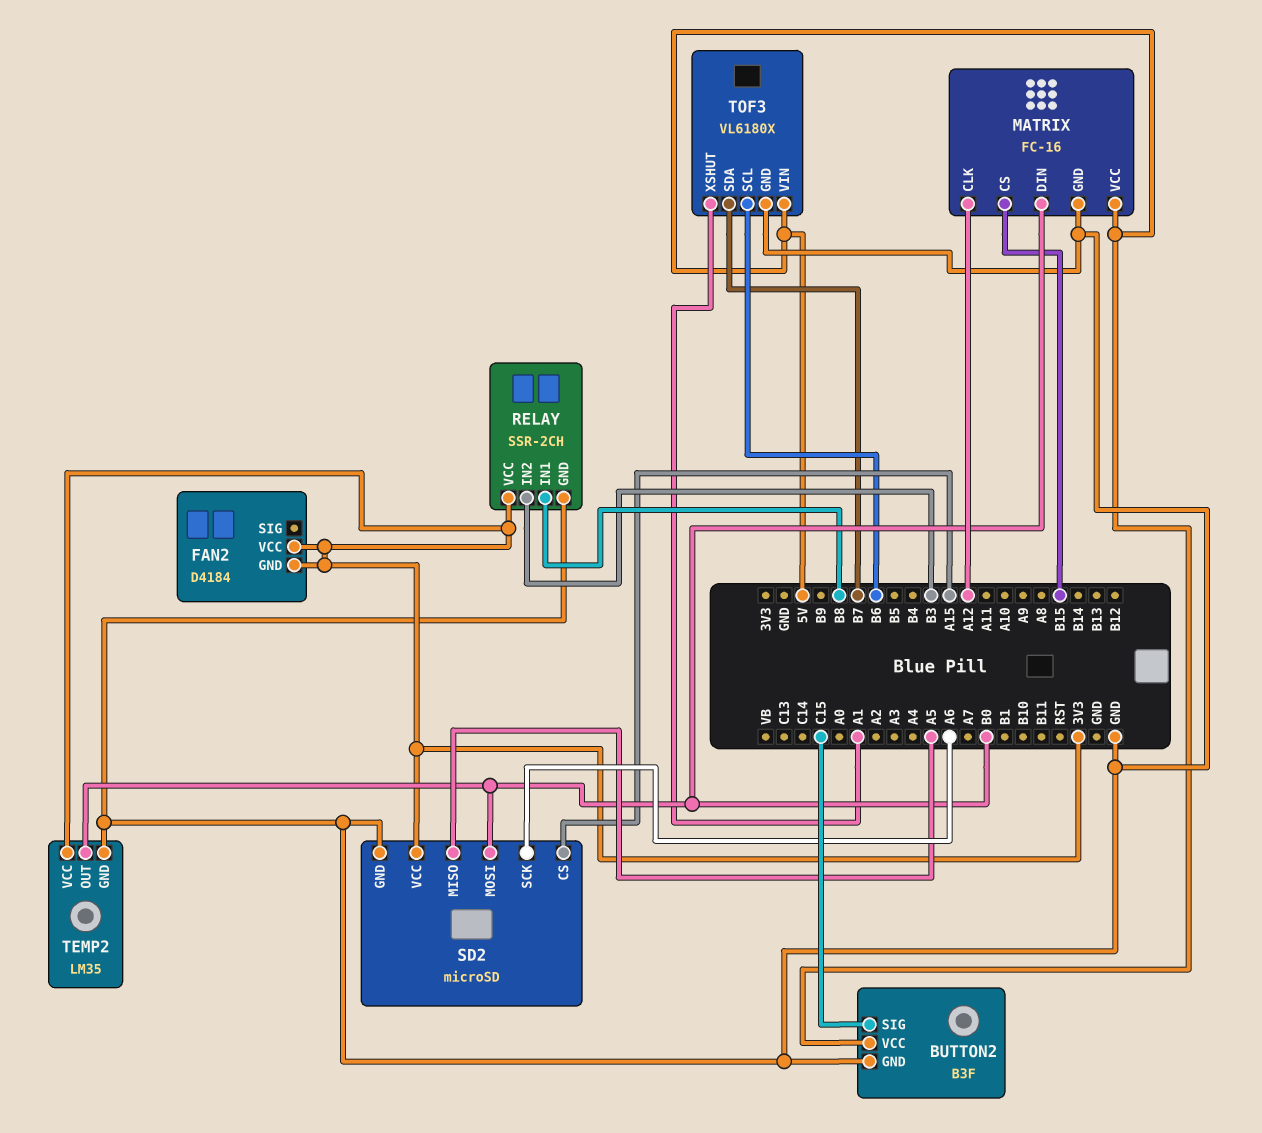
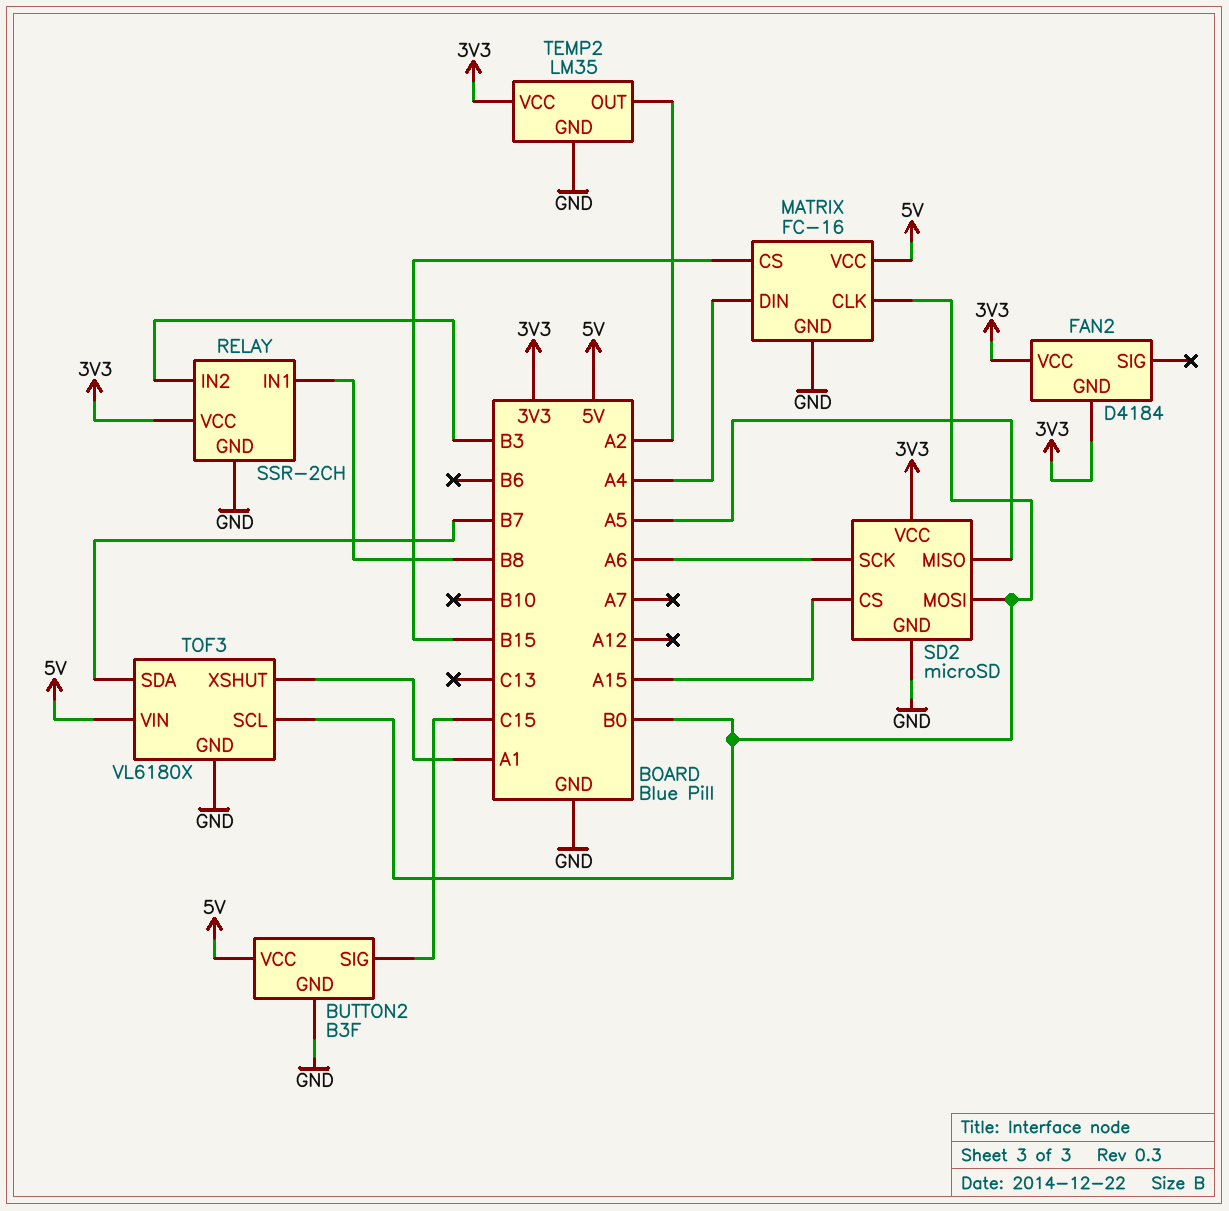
MATRIX pin CLK: A12 -> B0
MATRIX pin DIN: B0 -> A4
TEMP2 pin OUT: B0 -> A2
TOF3 pin SCL: B6 -> B0

